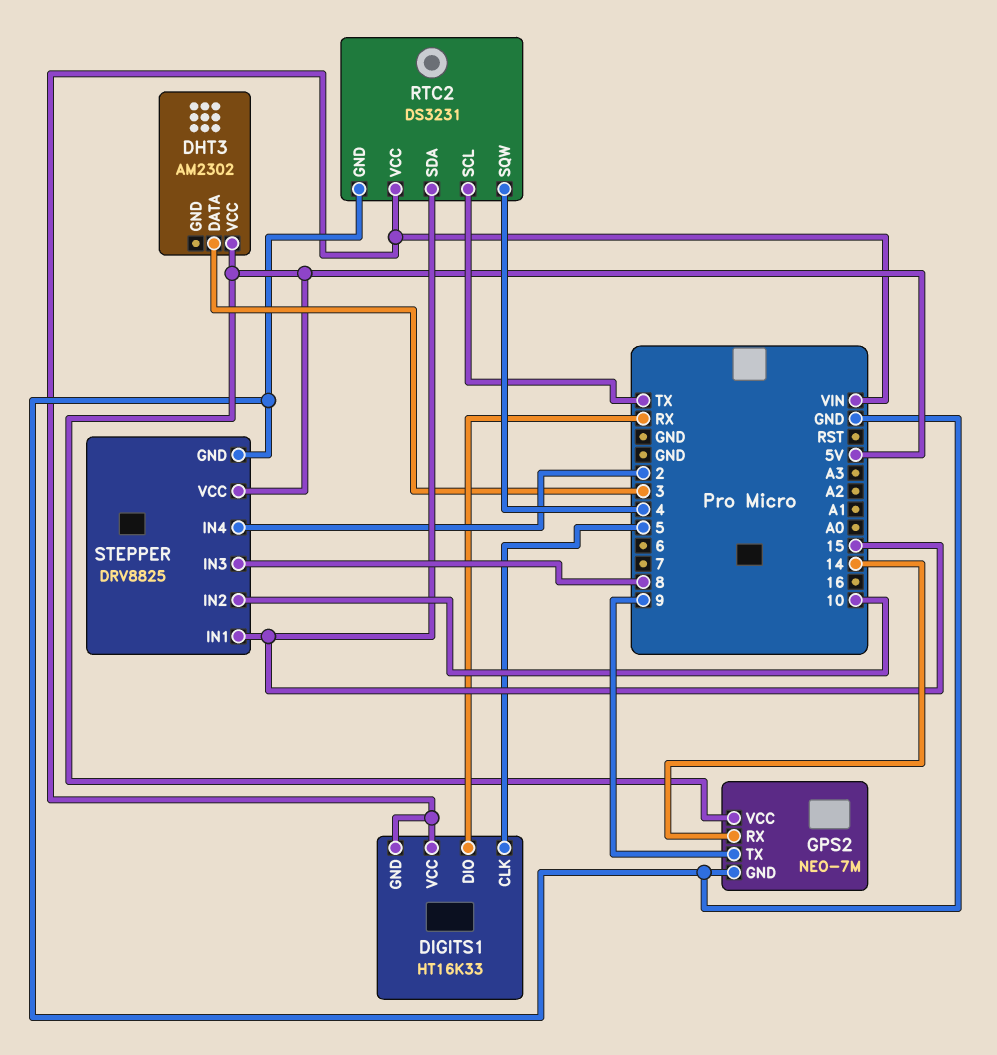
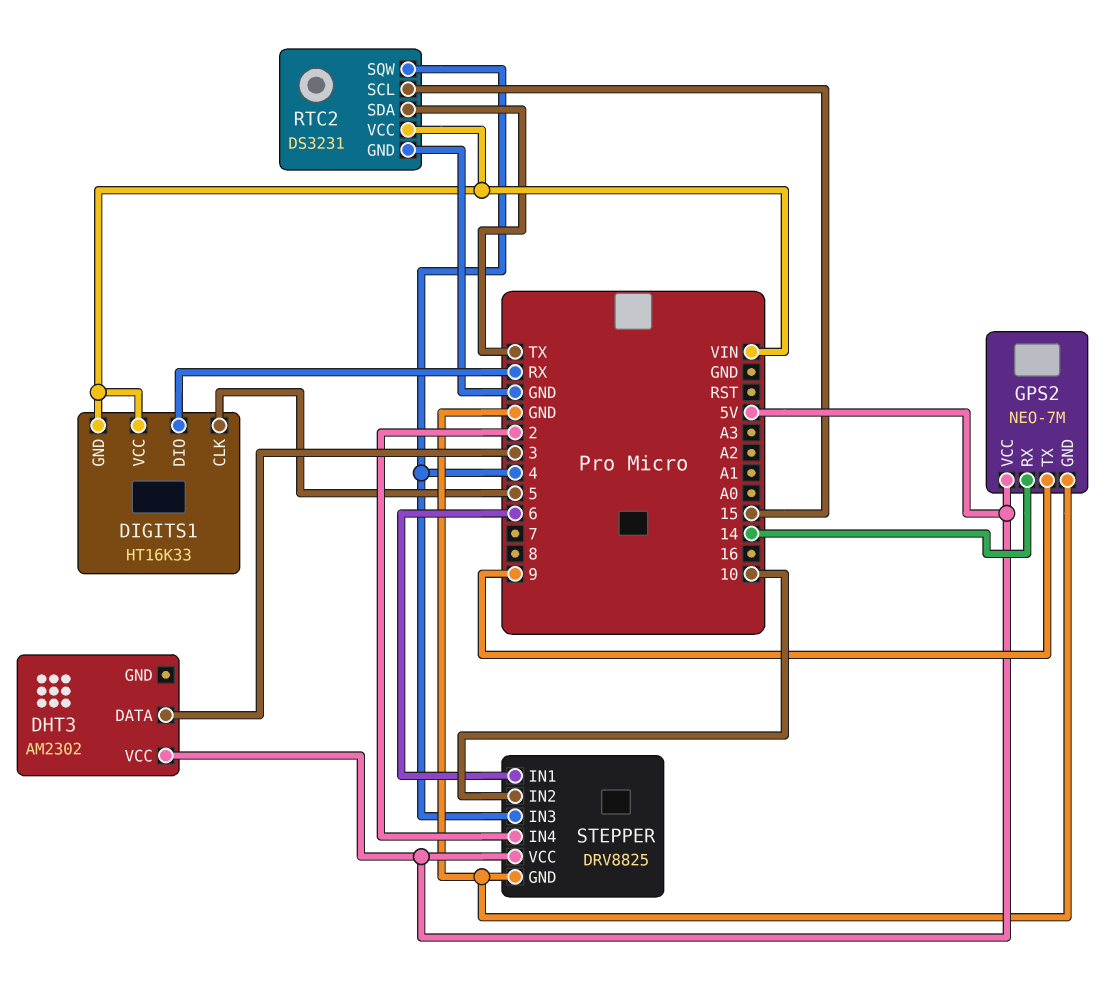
RTC2 pin SCL: TX -> 15
RTC2 pin SDA: 15 -> TX
STEPPER pin IN1: 15 -> 6
STEPPER pin IN3: 8 -> 4

